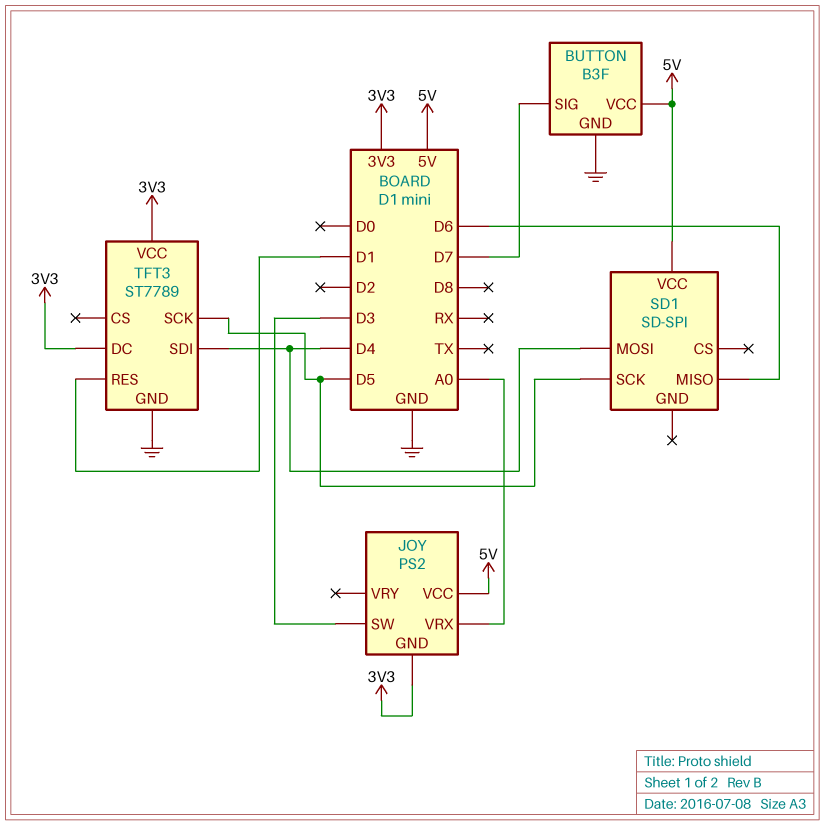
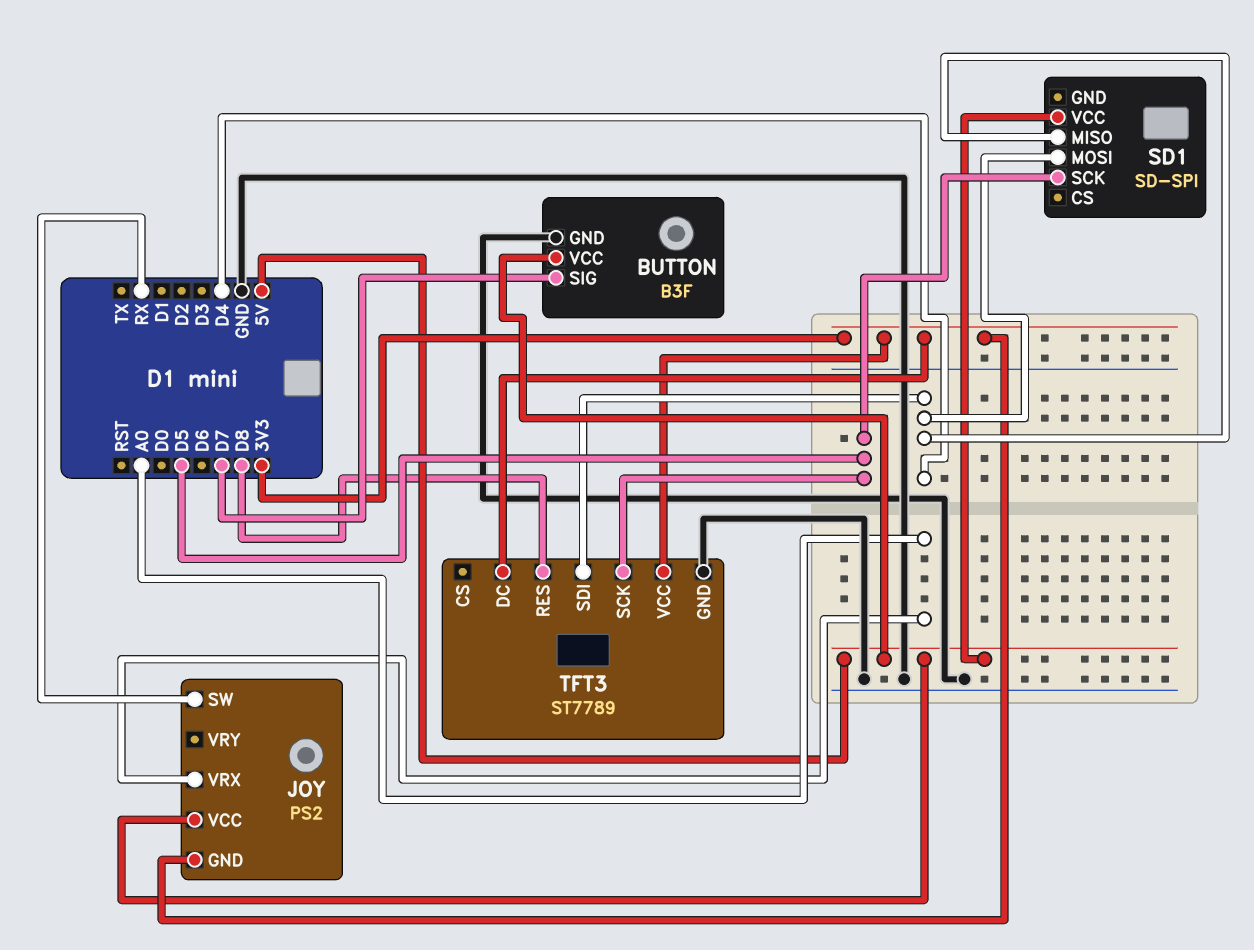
JOY pin SW: D3 -> RX
SD1 pin MISO: D6 -> D4
TFT3 pin RES: D1 -> D8

